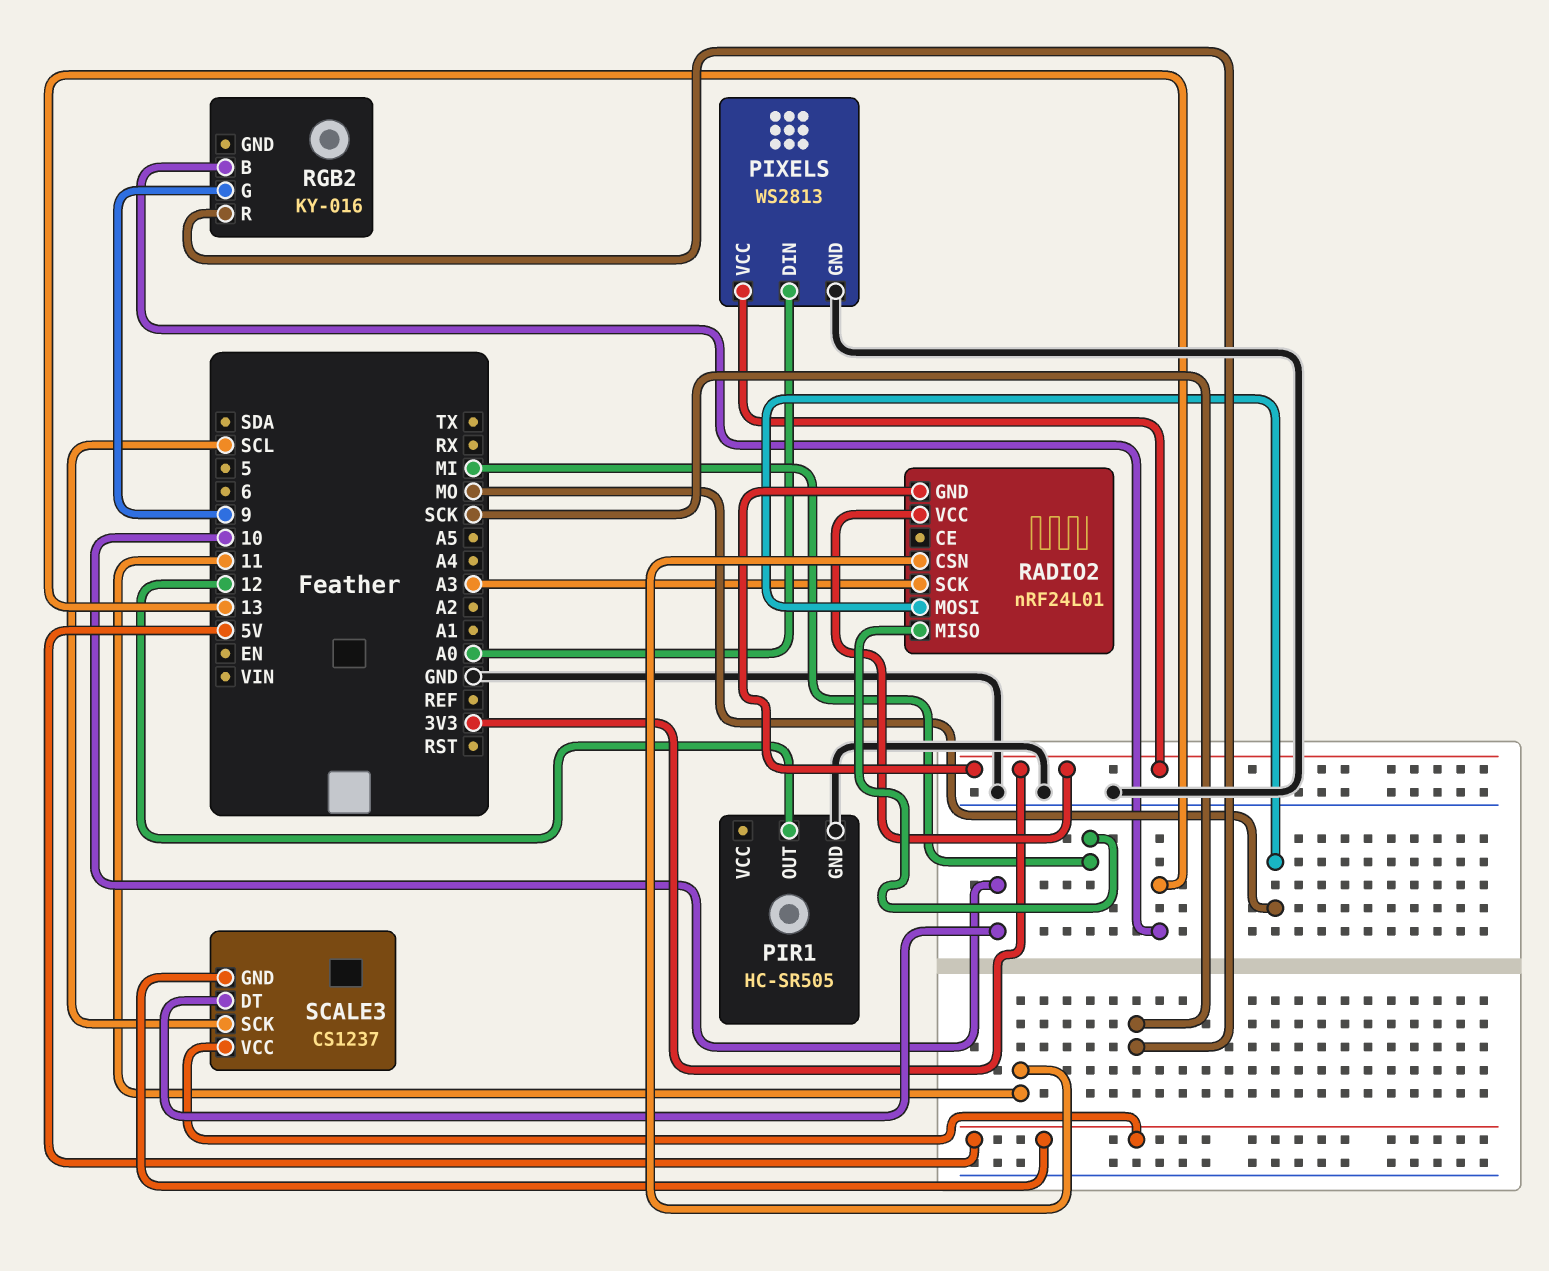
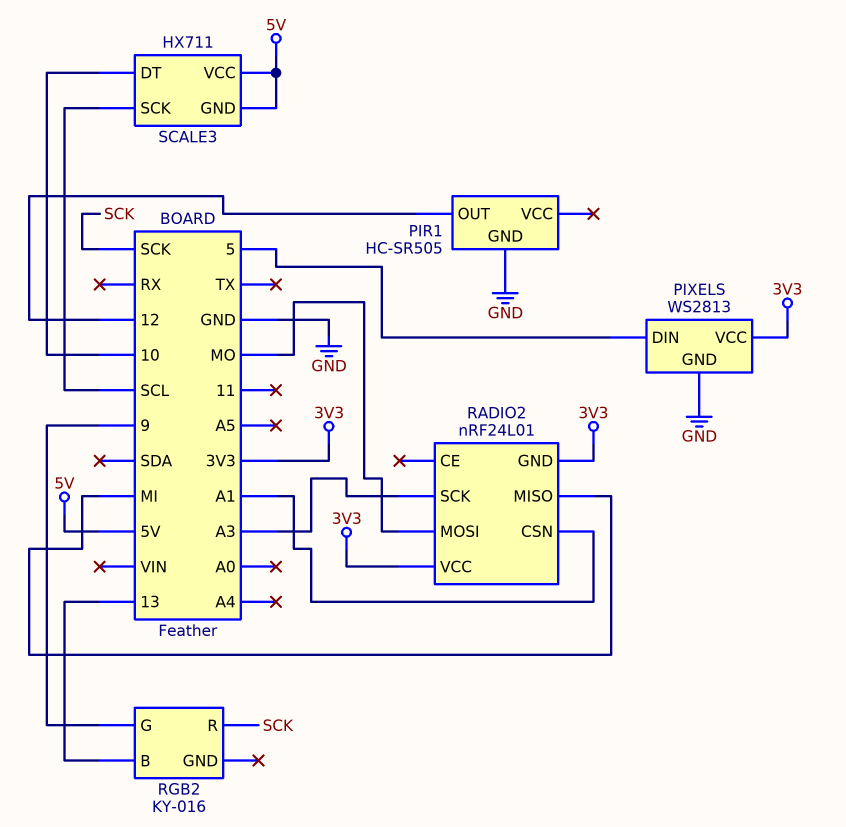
PIXELS pin DIN: A0 -> 5
RADIO2 pin CSN: 11 -> A1
SCALE3: CS1237 -> HX711

